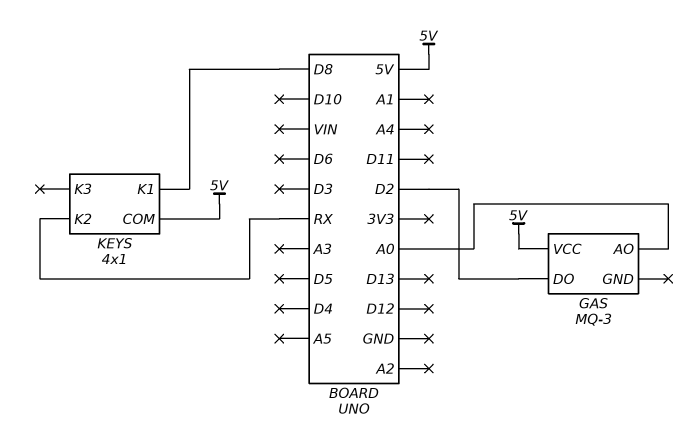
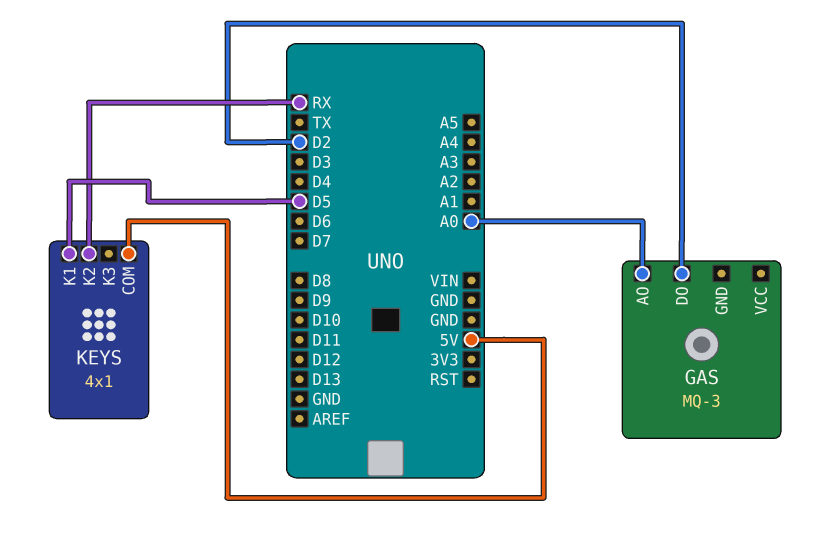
GAS pin VCC: 5V -> none
KEYS pin K1: D8 -> D5

